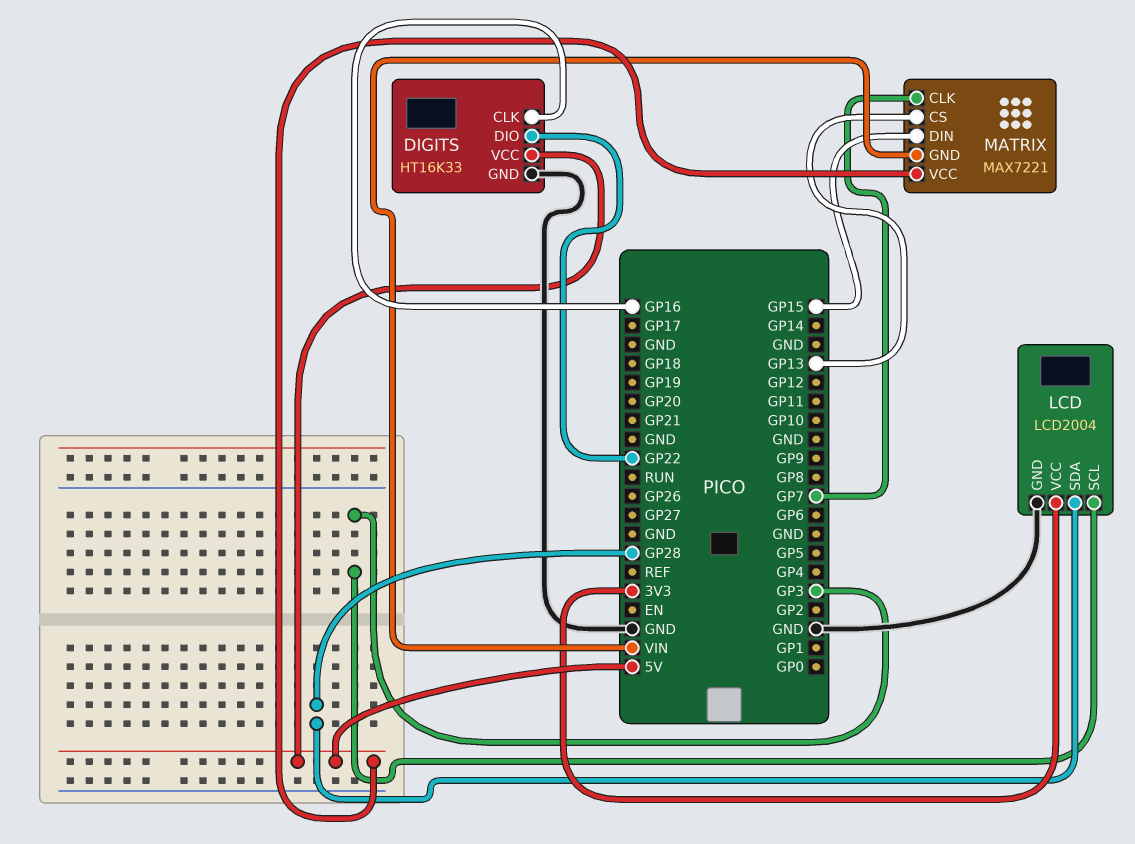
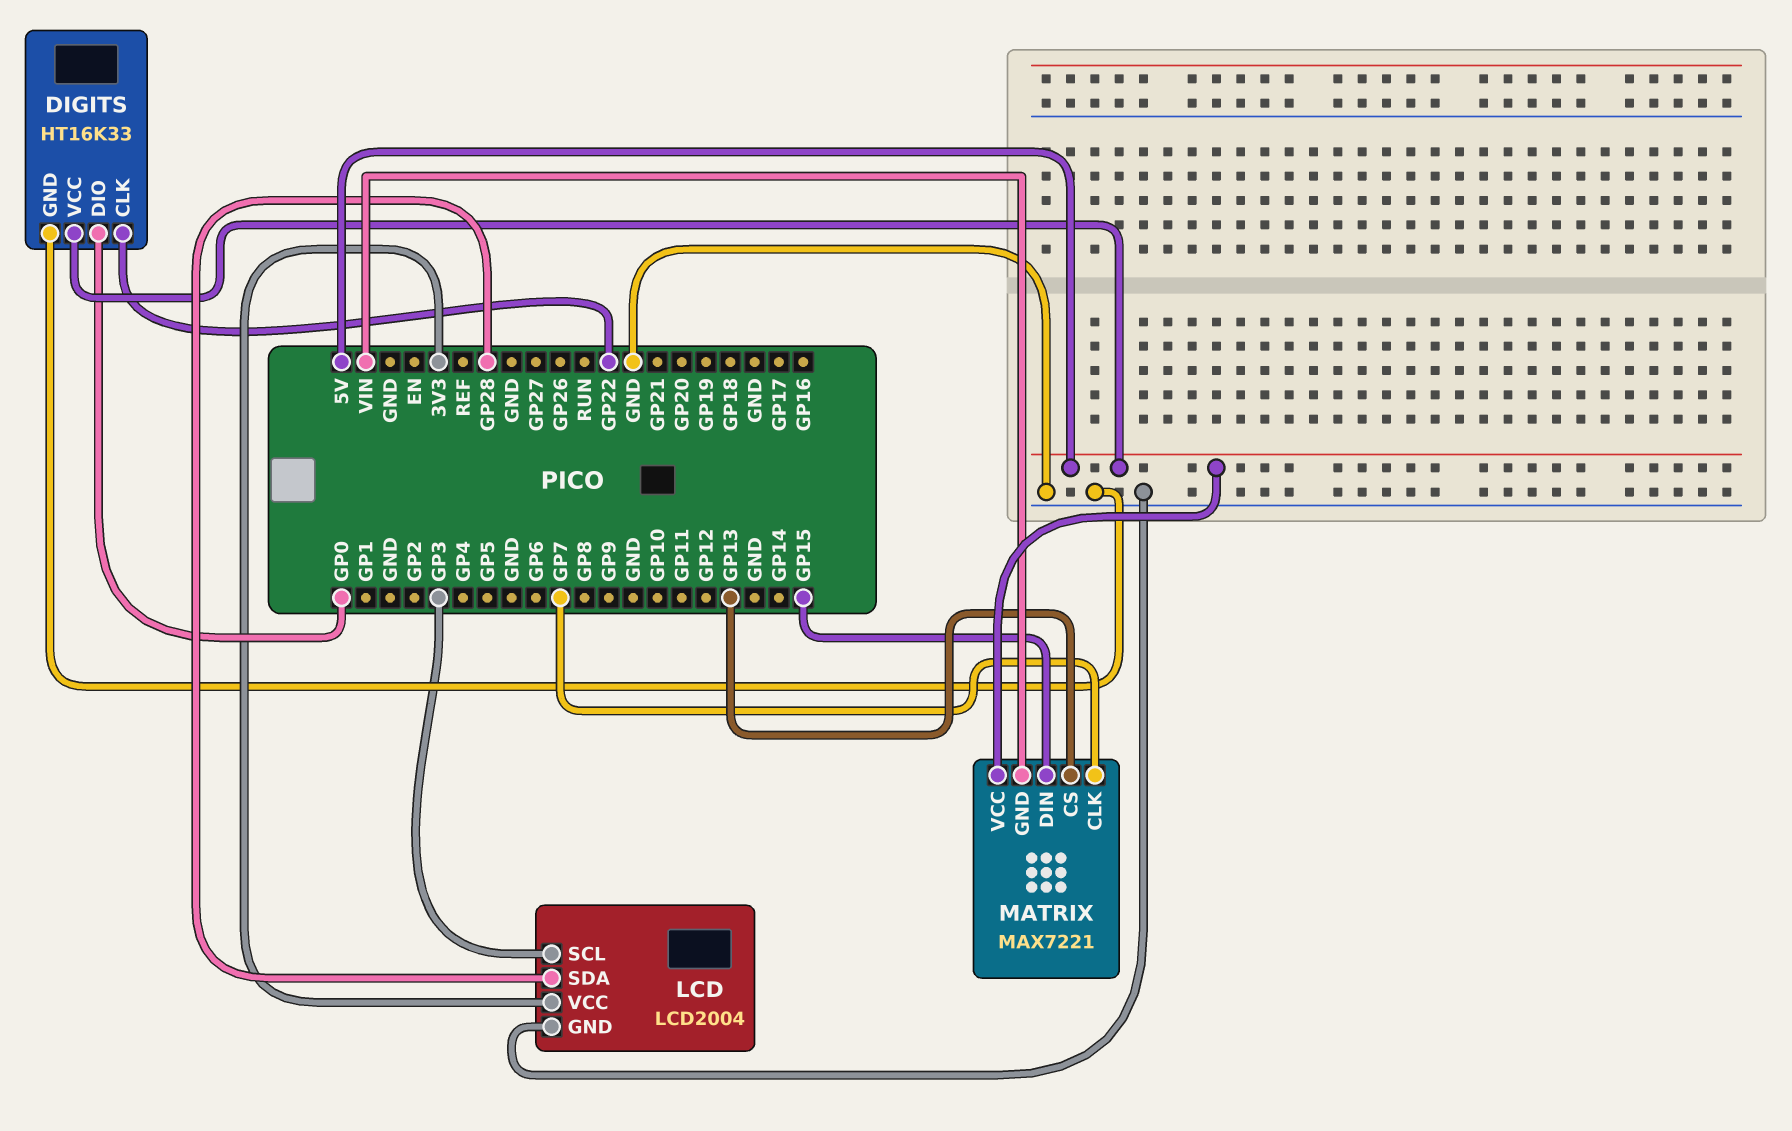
DIGITS pin CLK: GP16 -> GP22
DIGITS pin DIO: GP22 -> GP0

